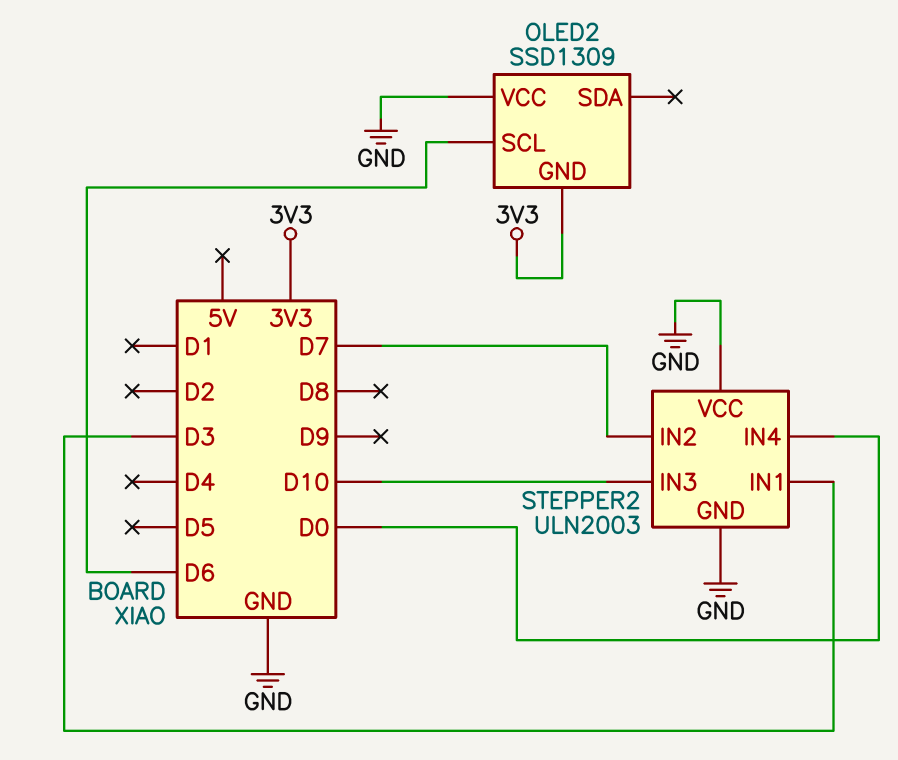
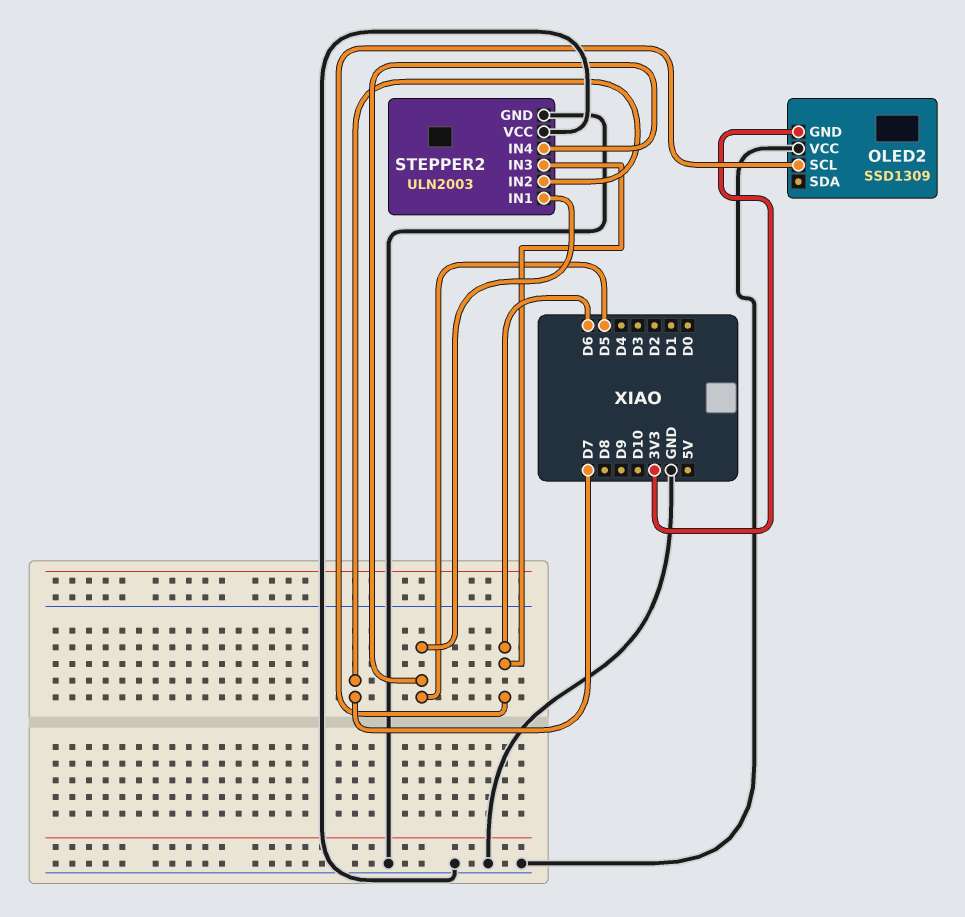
STEPPER2 pin IN1: D3 -> D5
STEPPER2 pin IN3: D10 -> D6
STEPPER2 pin IN4: D0 -> D5

